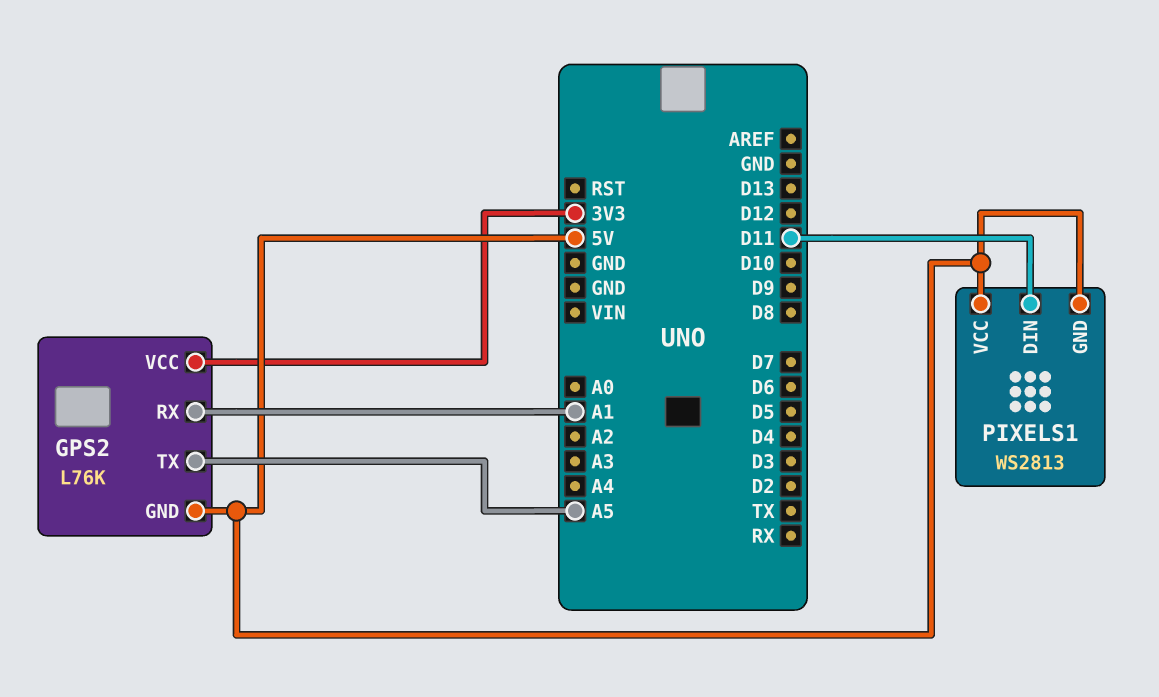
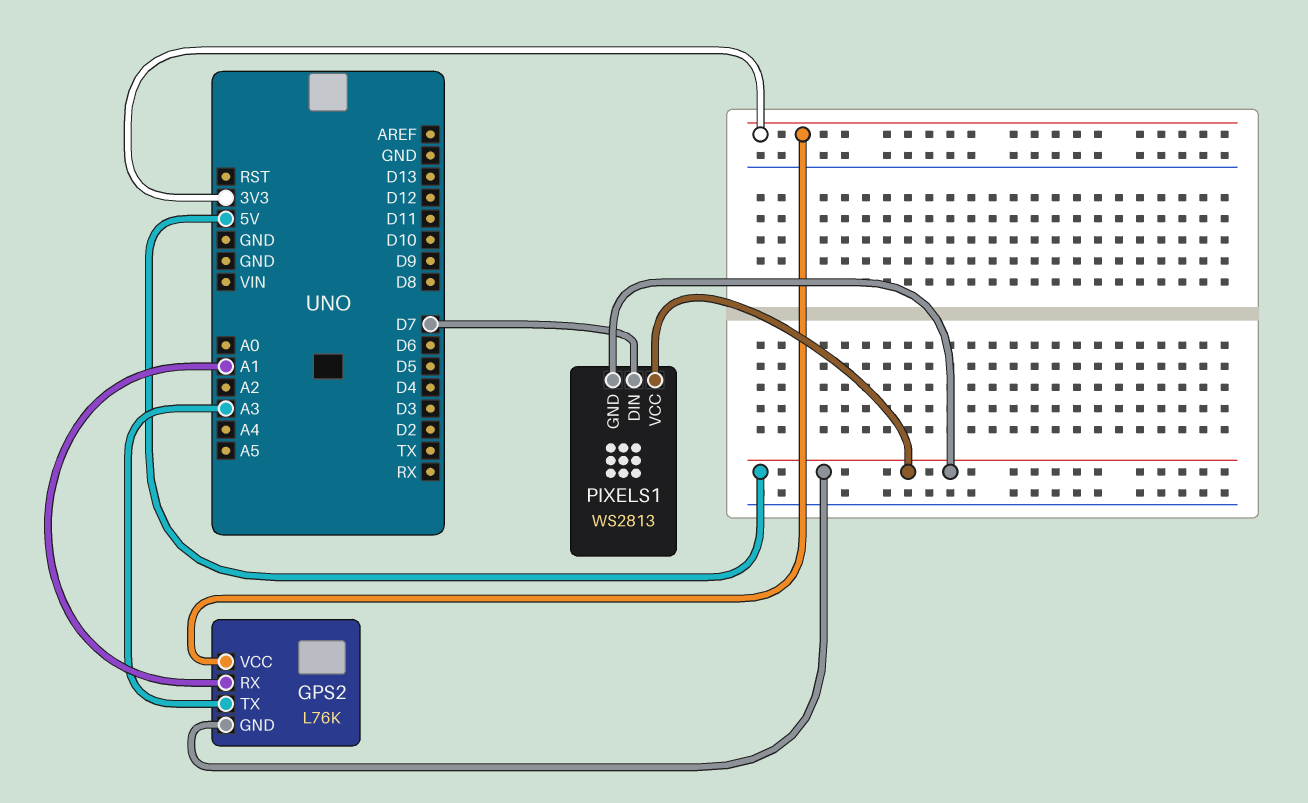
GPS2 pin TX: A5 -> A3
PIXELS1 pin DIN: D11 -> D7

